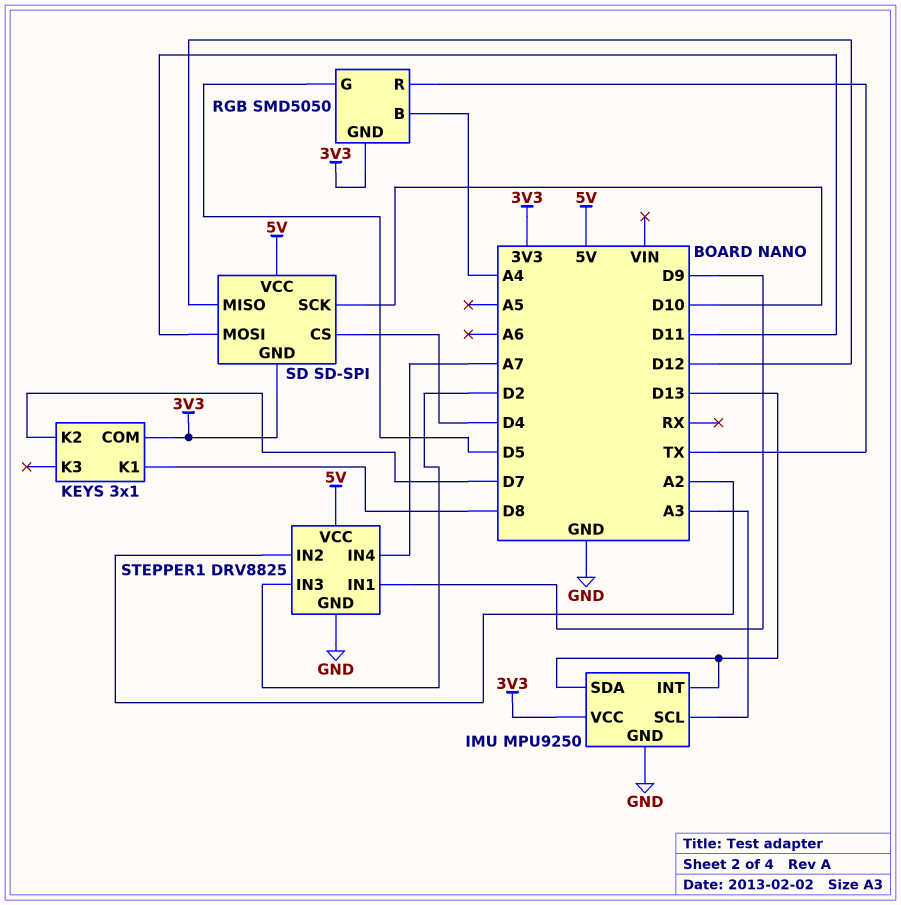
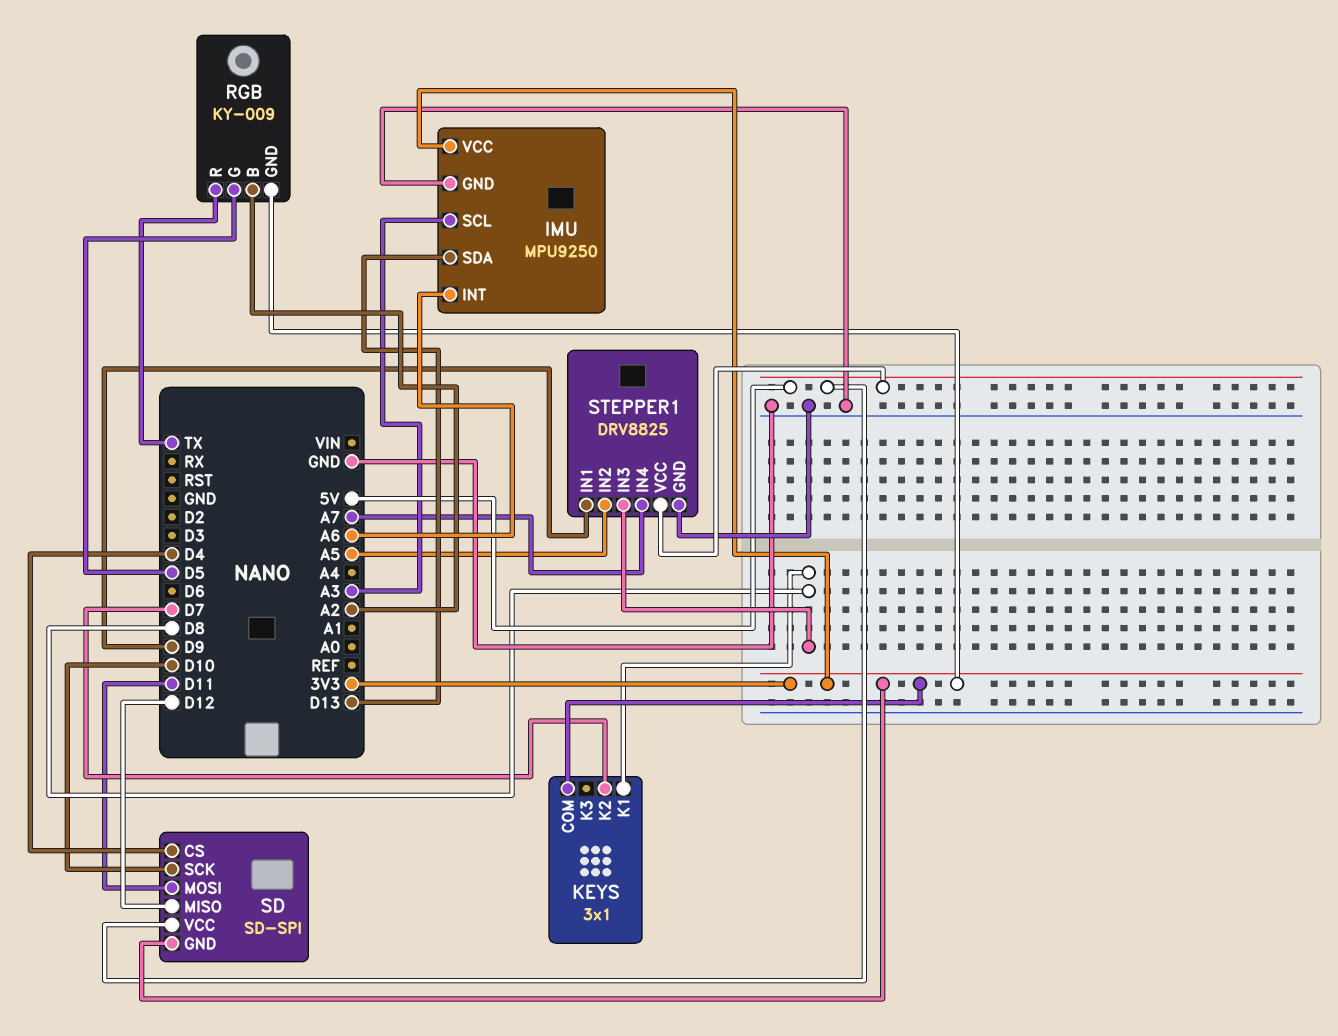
IMU pin INT: D13 -> A6
RGB: SMD5050 -> KY-009
RGB pin B: A4 -> A2
STEPPER1 pin IN2: A2 -> A5
STEPPER1 pin IN3: D2 -> D8

